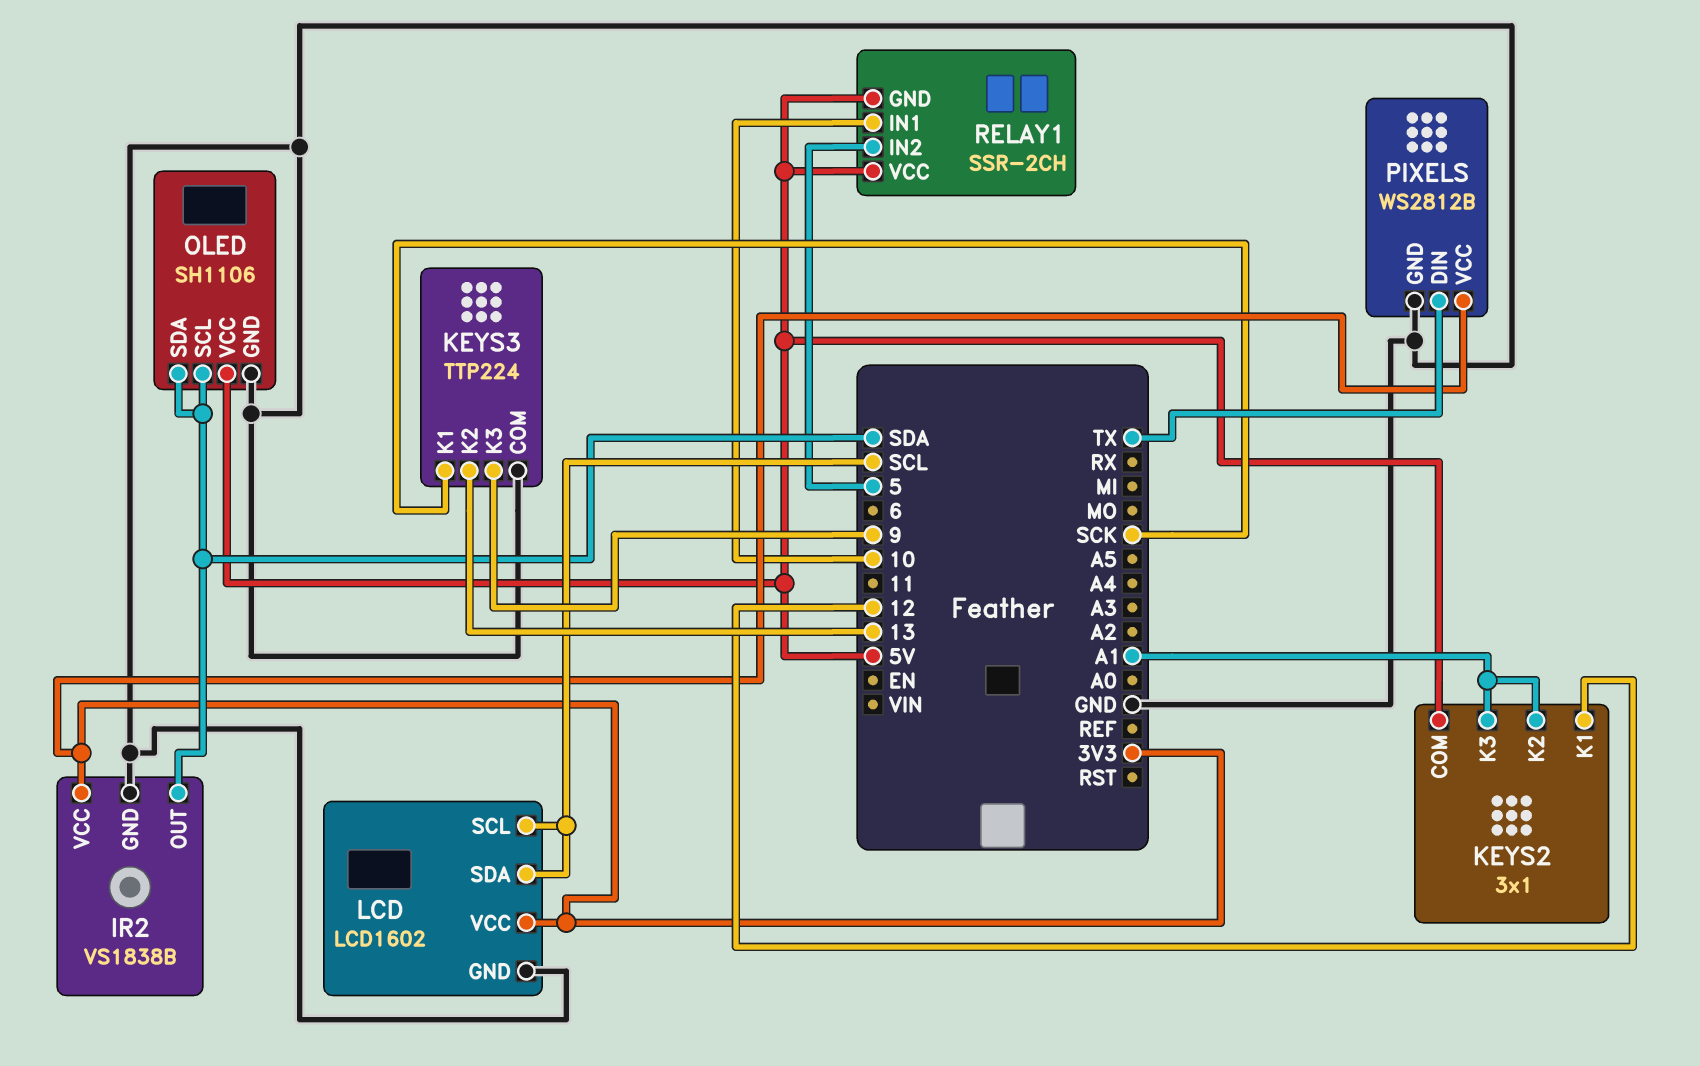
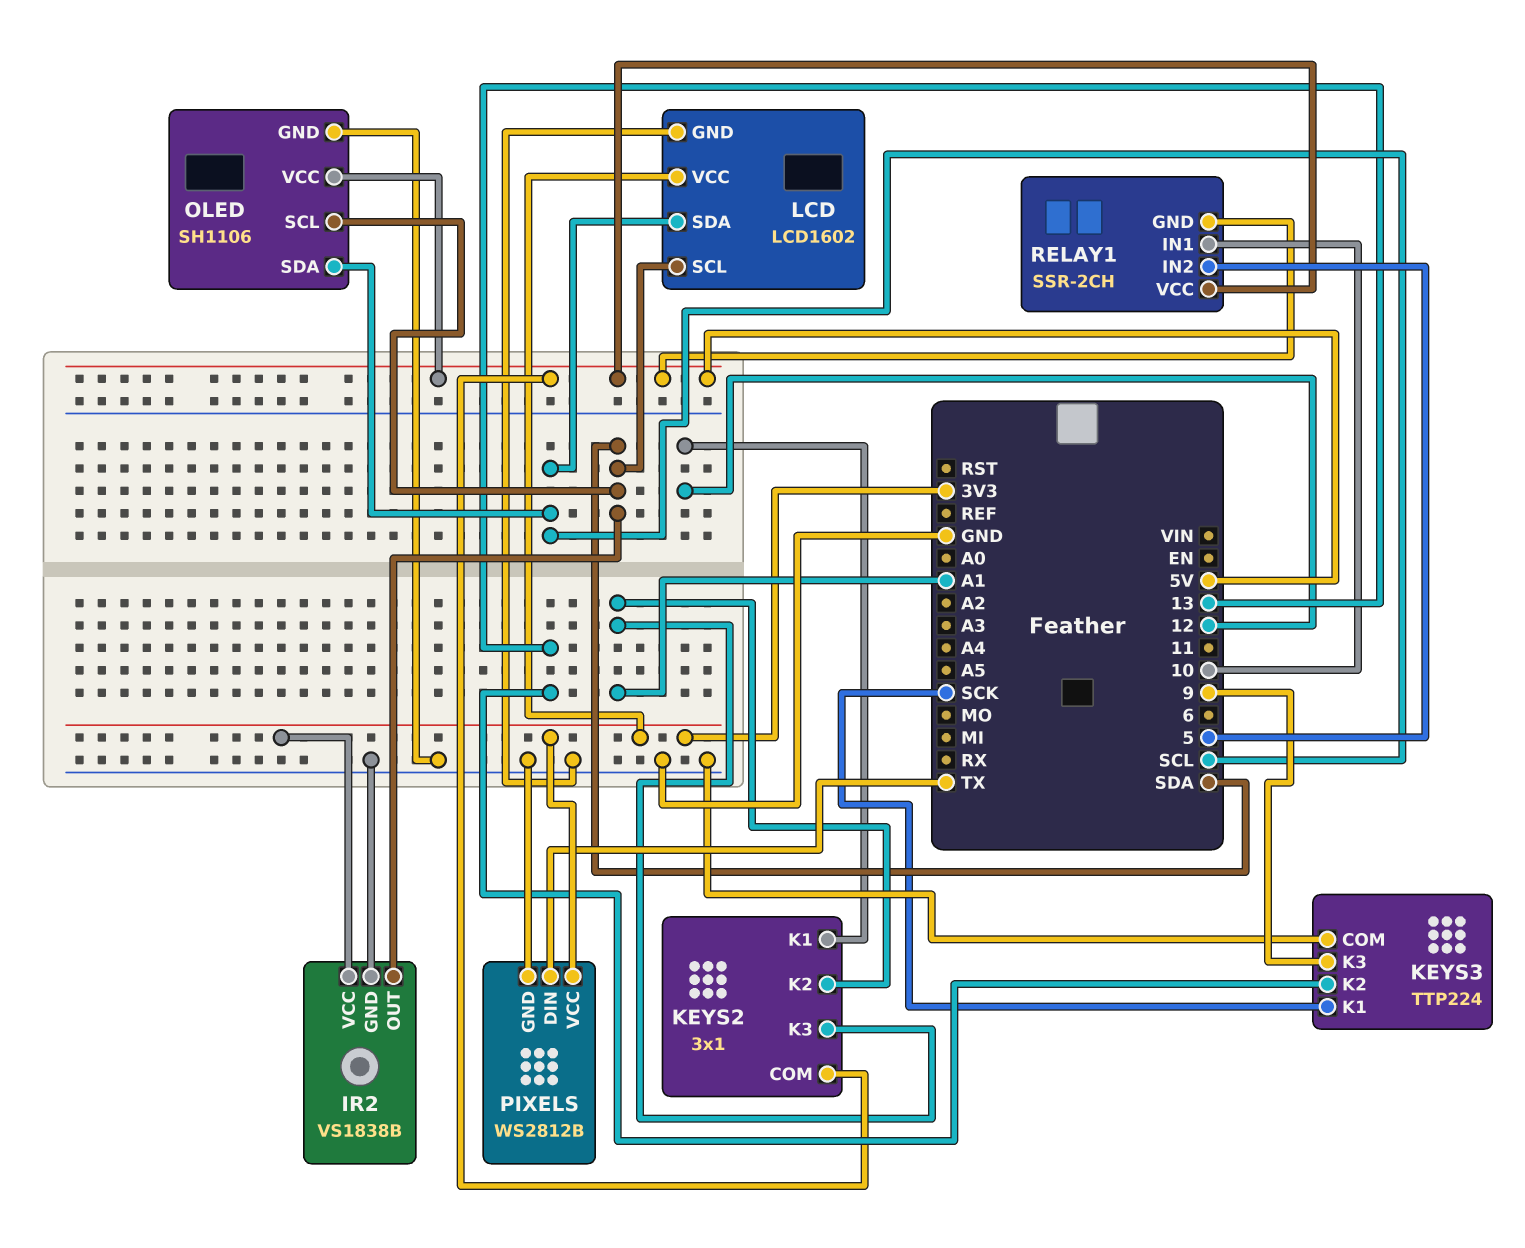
LCD pin SCL: SCL -> SDA
OLED pin SDA: SDA -> SCL

